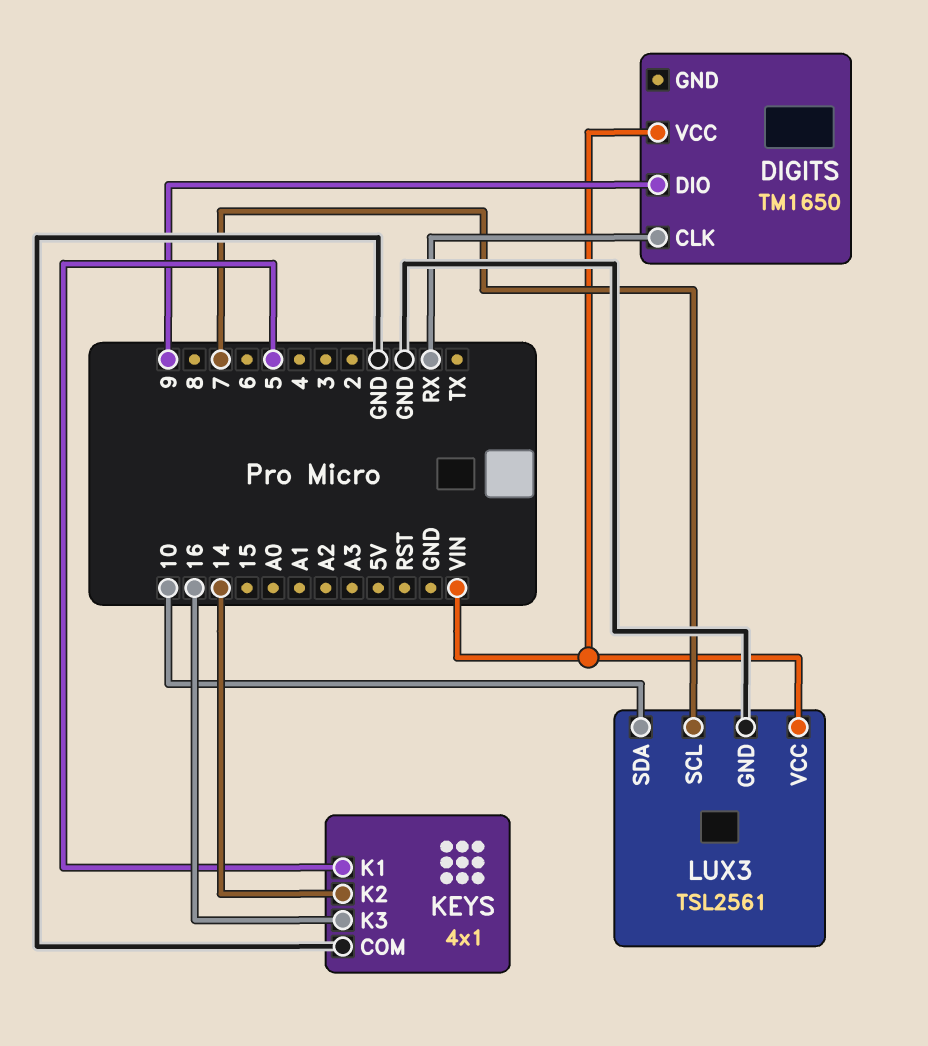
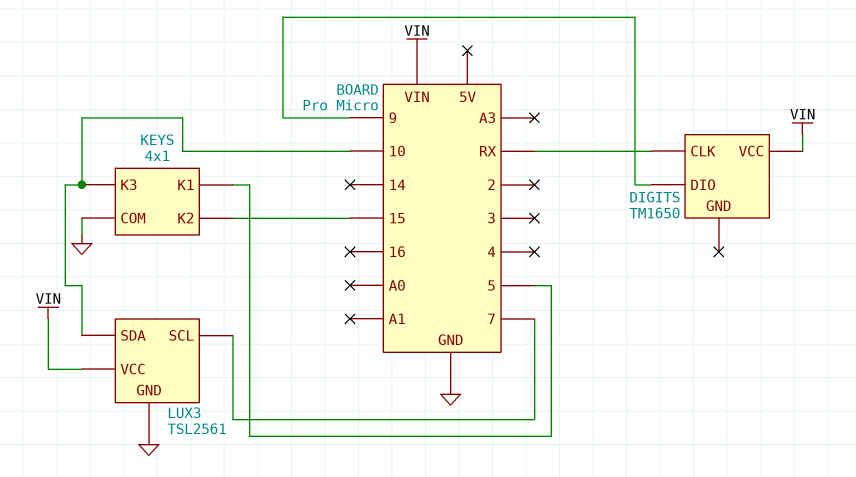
KEYS pin K2: 14 -> 15
KEYS pin K3: 16 -> 10

